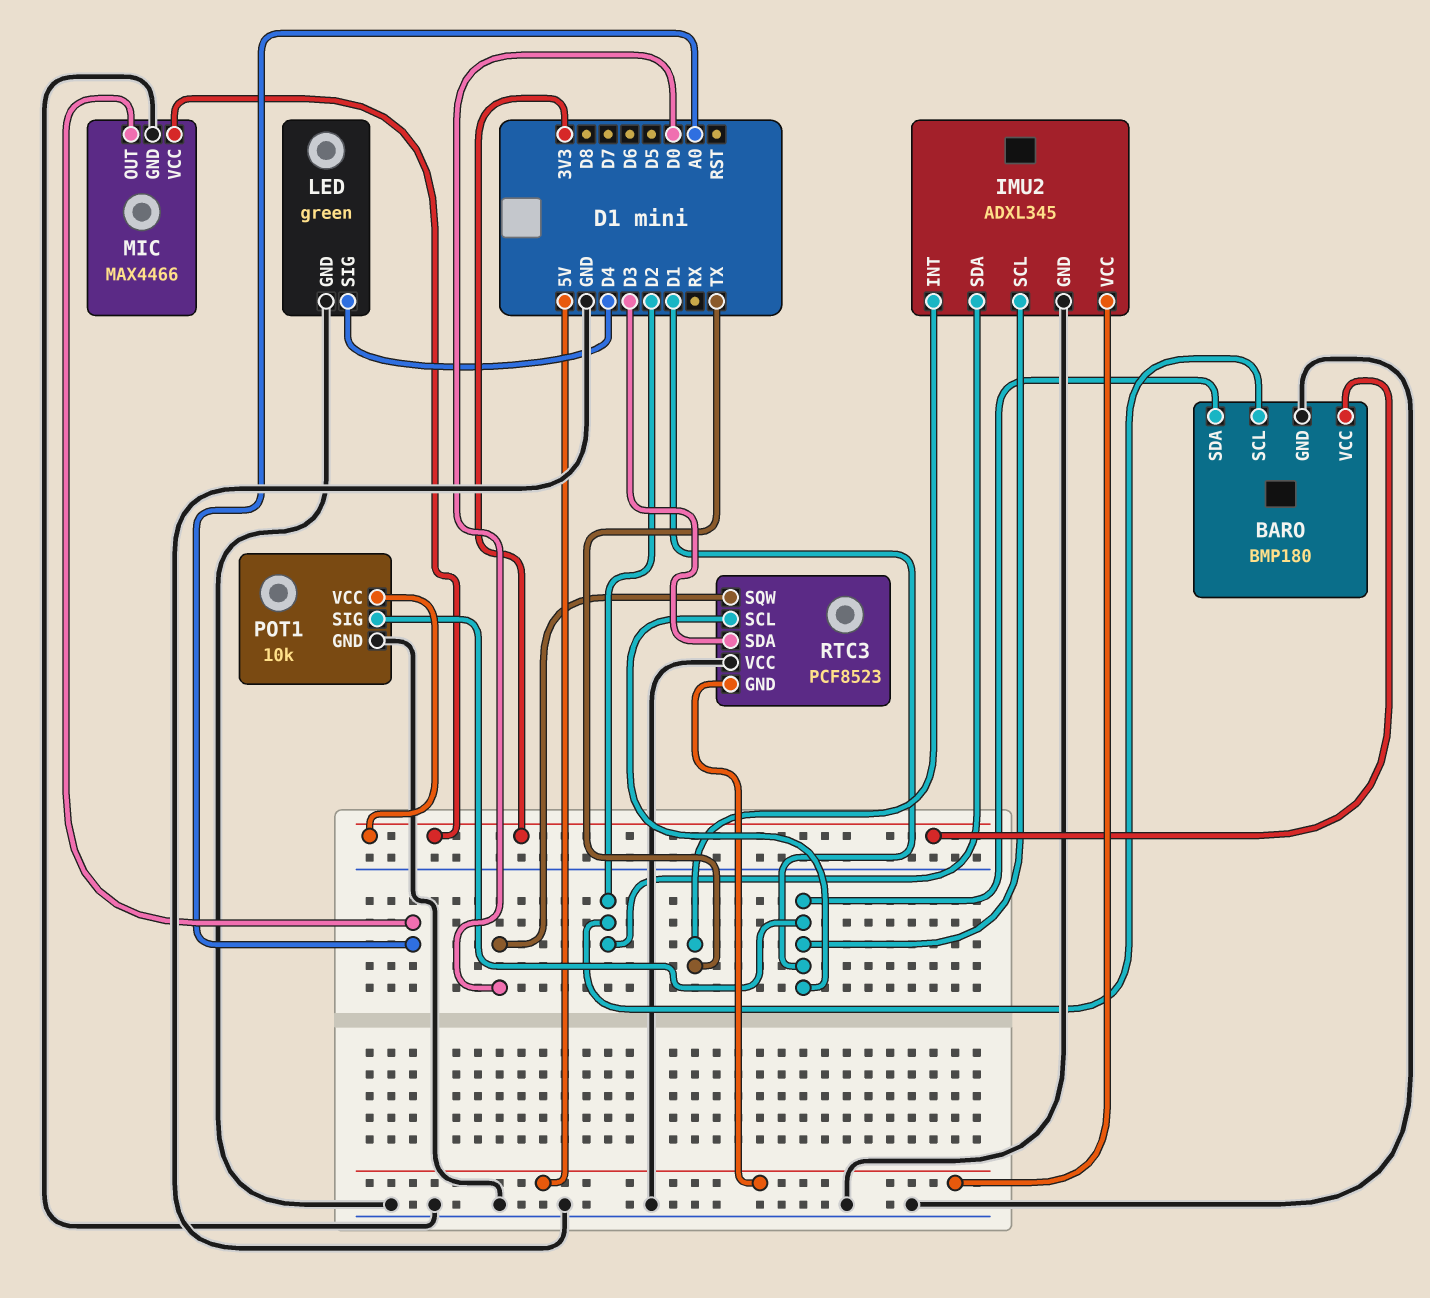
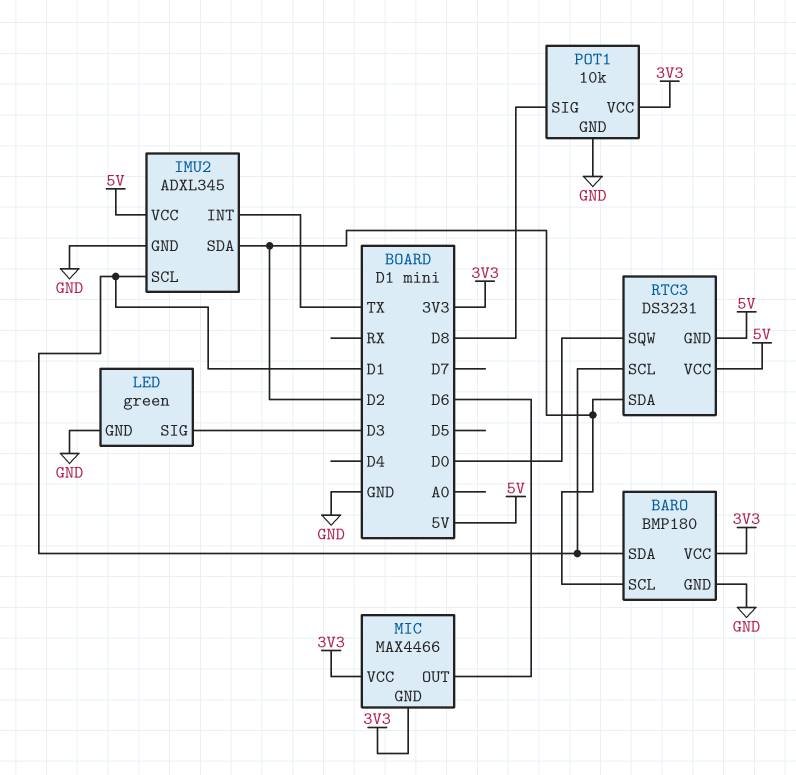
LED pin SIG: D4 -> D3
MIC pin GND: GND -> 3V3
MIC pin OUT: A0 -> D6
POT1 pin SIG: D1 -> D8
RTC3: PCF8523 -> DS3231
RTC3 pin SDA: D3 -> D2
RTC3 pin VCC: GND -> 5V

